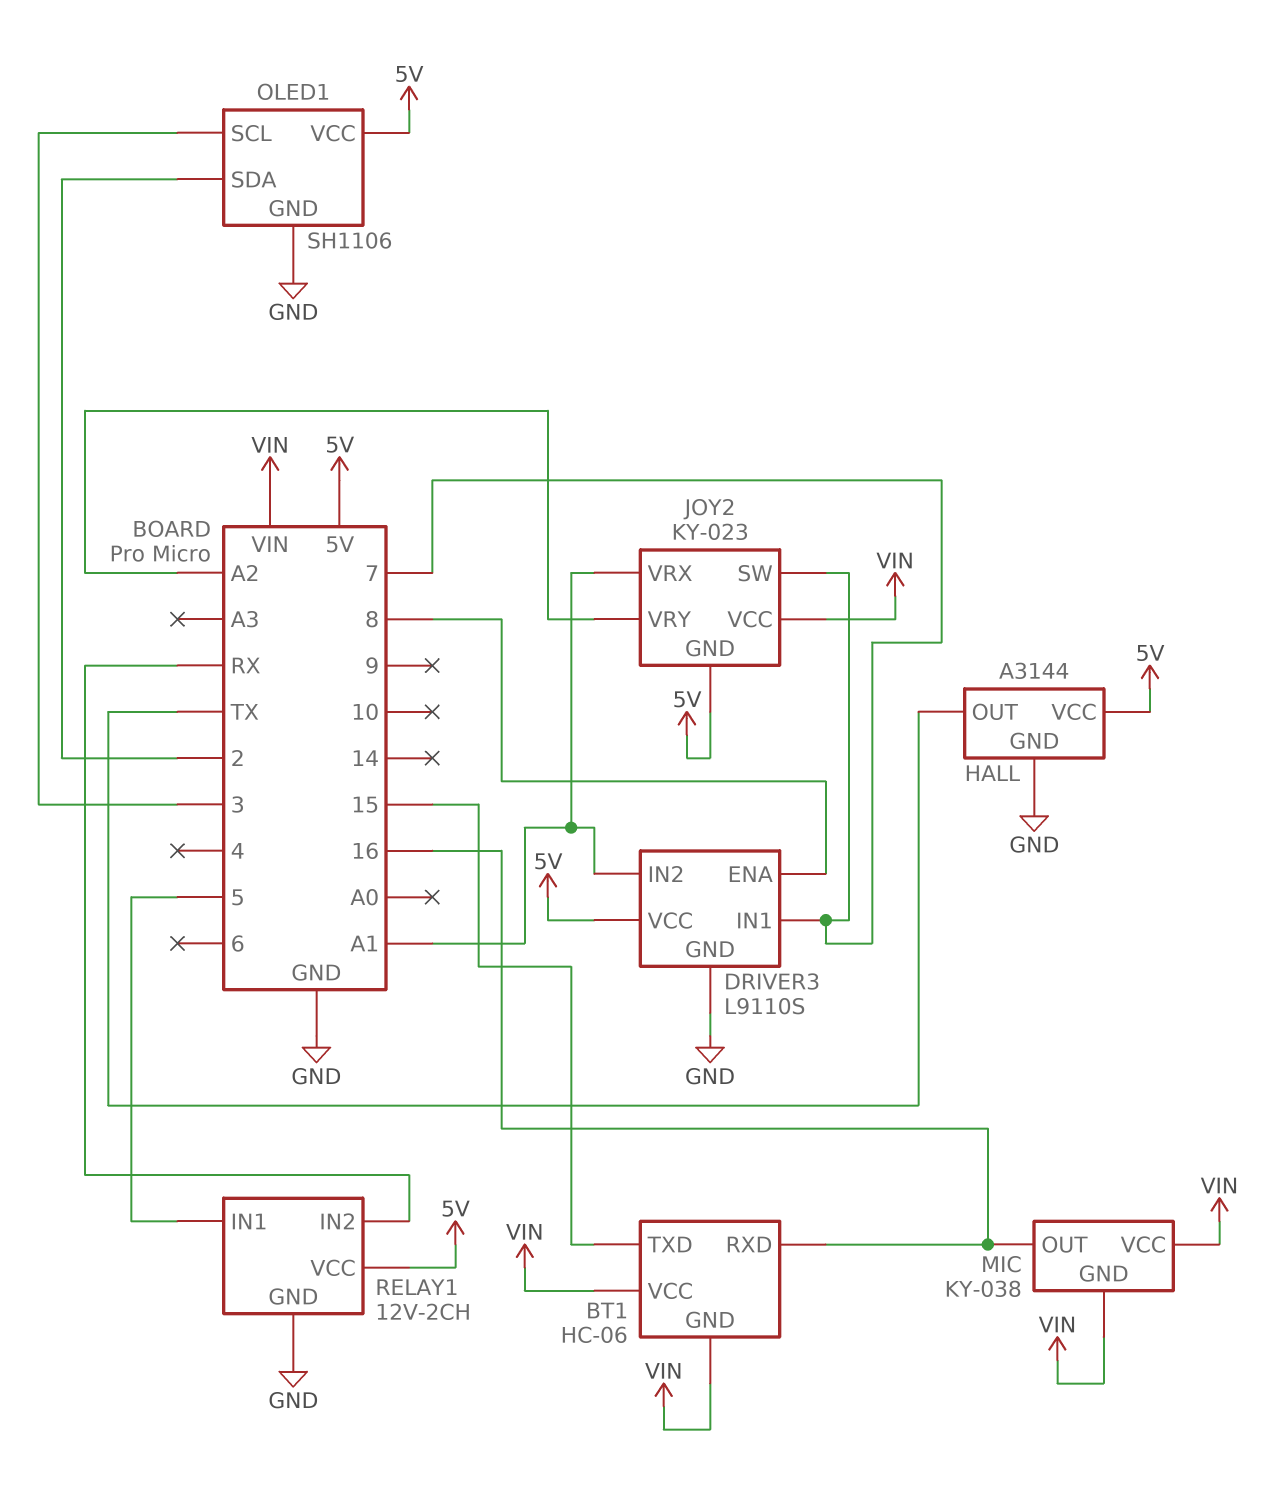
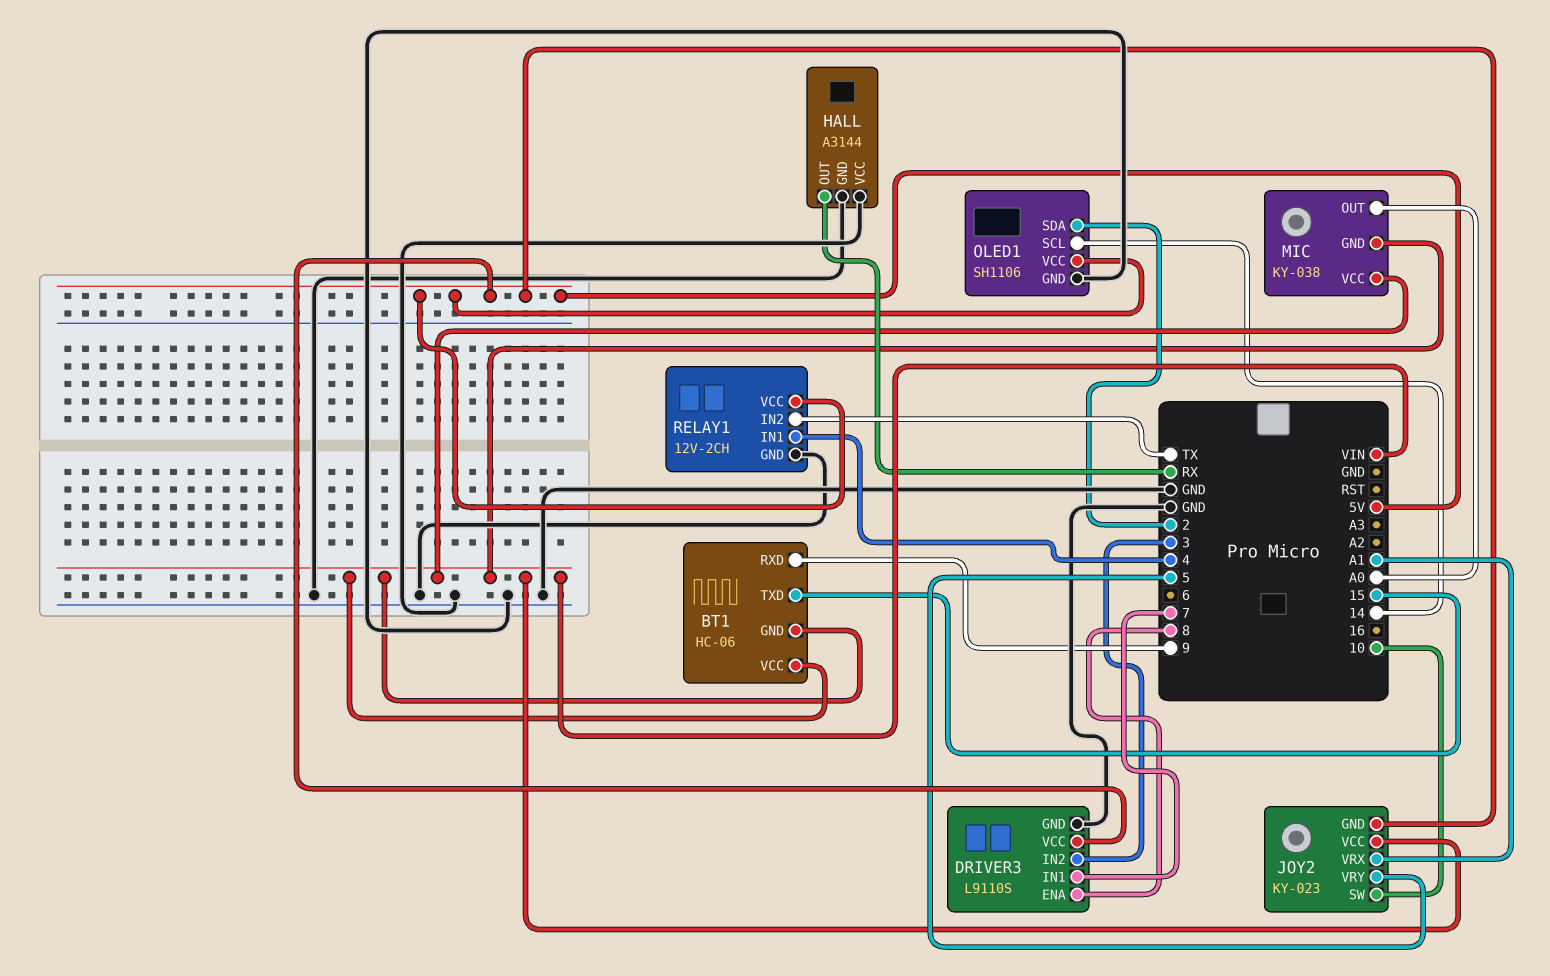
BT1 pin RXD: 16 -> 9
DRIVER3 pin IN2: A1 -> 3
HALL pin OUT: TX -> RX
HALL pin VCC: 5V -> GND
JOY2 pin SW: 7 -> 10
JOY2 pin VRY: A2 -> 5
MIC pin OUT: 16 -> A0
OLED1 pin SCL: 3 -> 14
RELAY1 pin IN1: 5 -> 4
RELAY1 pin IN2: RX -> TX

